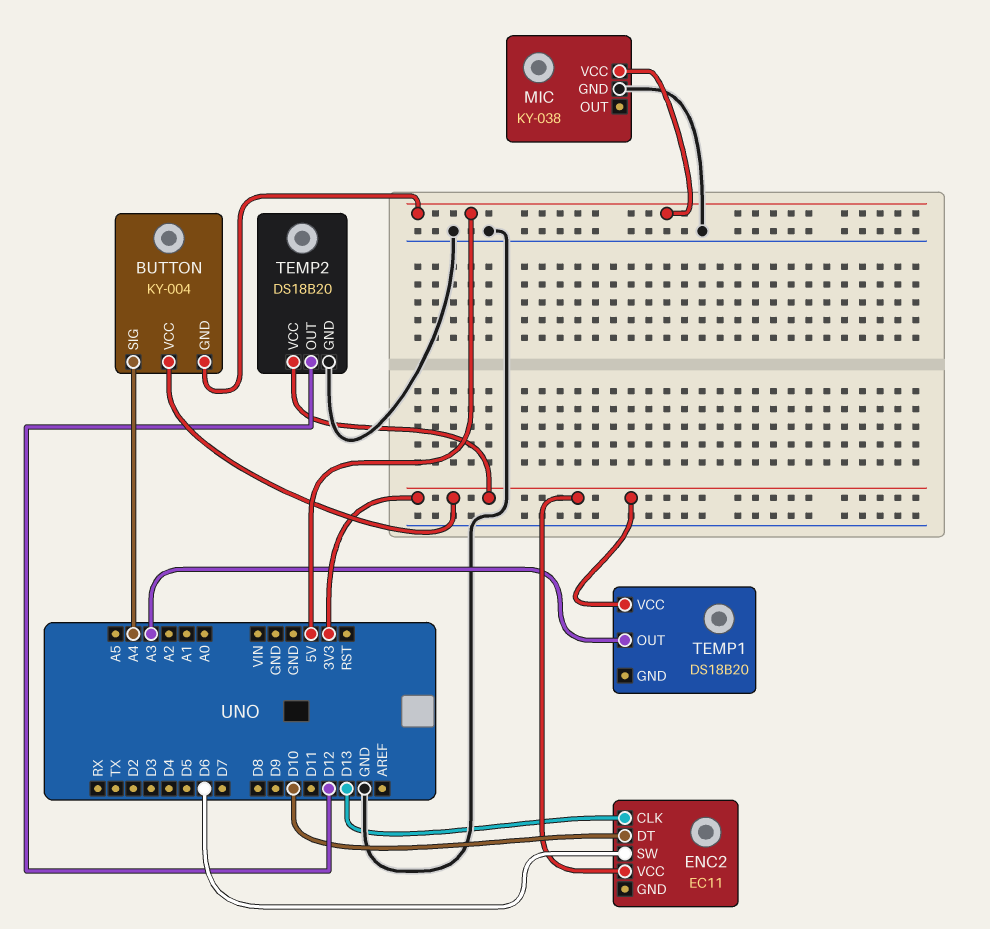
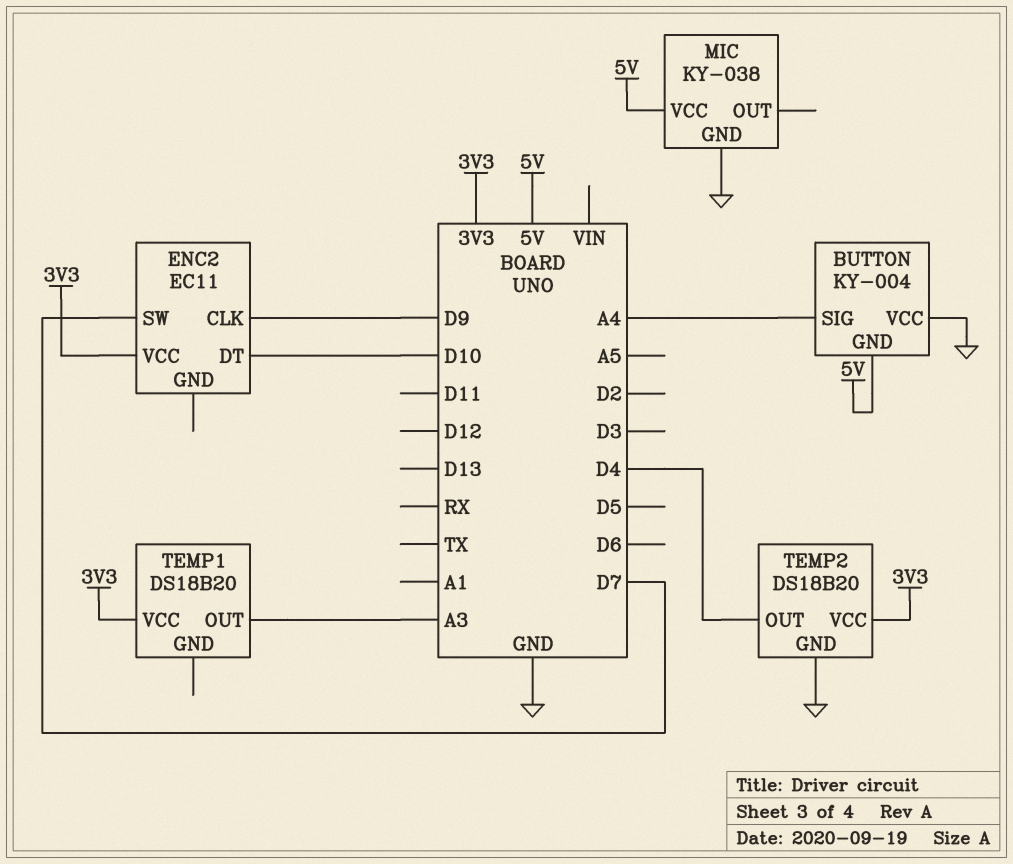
BUTTON pin VCC: 3V3 -> GND
ENC2 pin CLK: D13 -> D9
ENC2 pin SW: D6 -> D7
TEMP2 pin OUT: D12 -> D4

